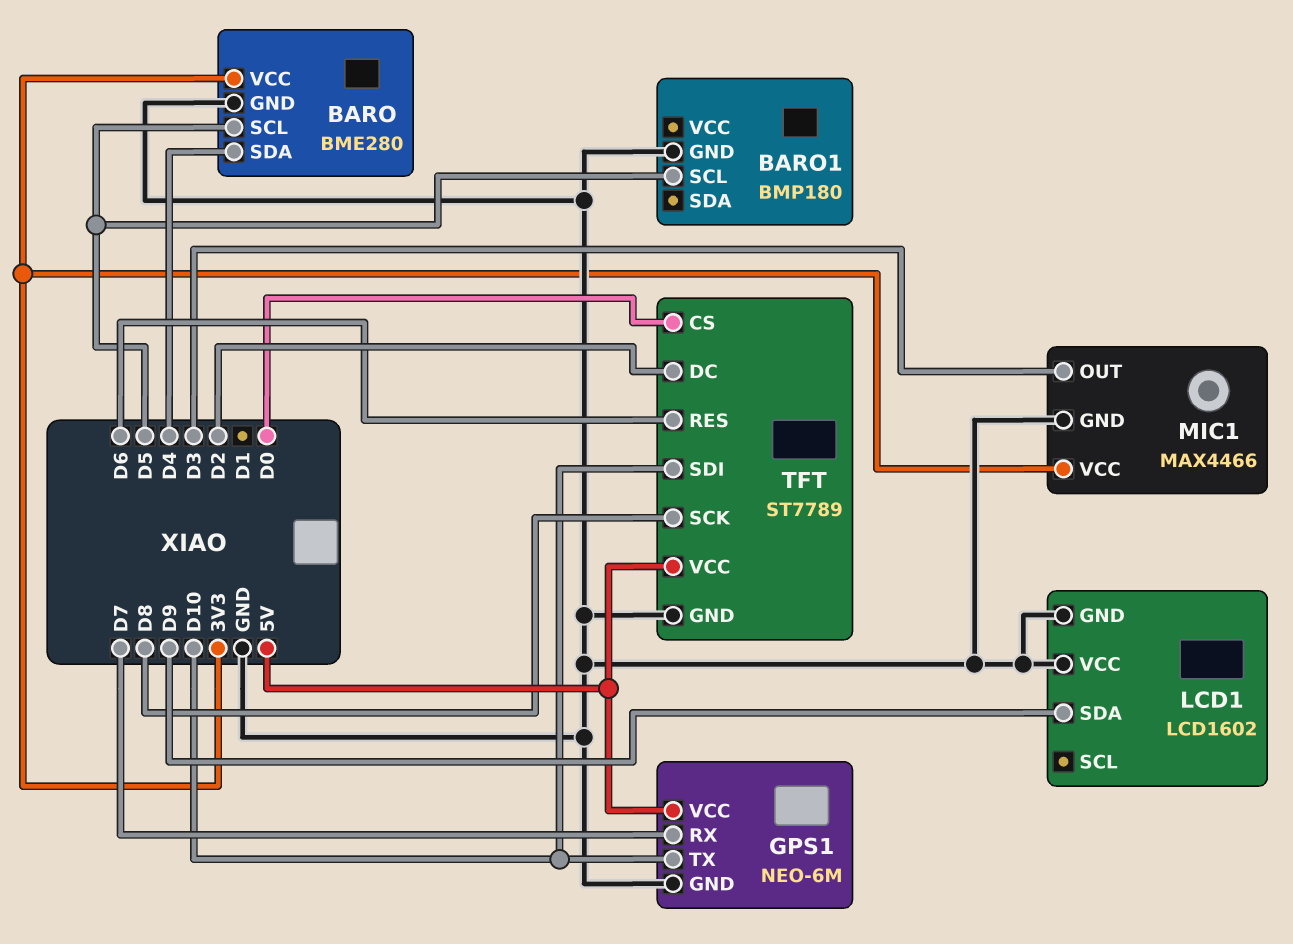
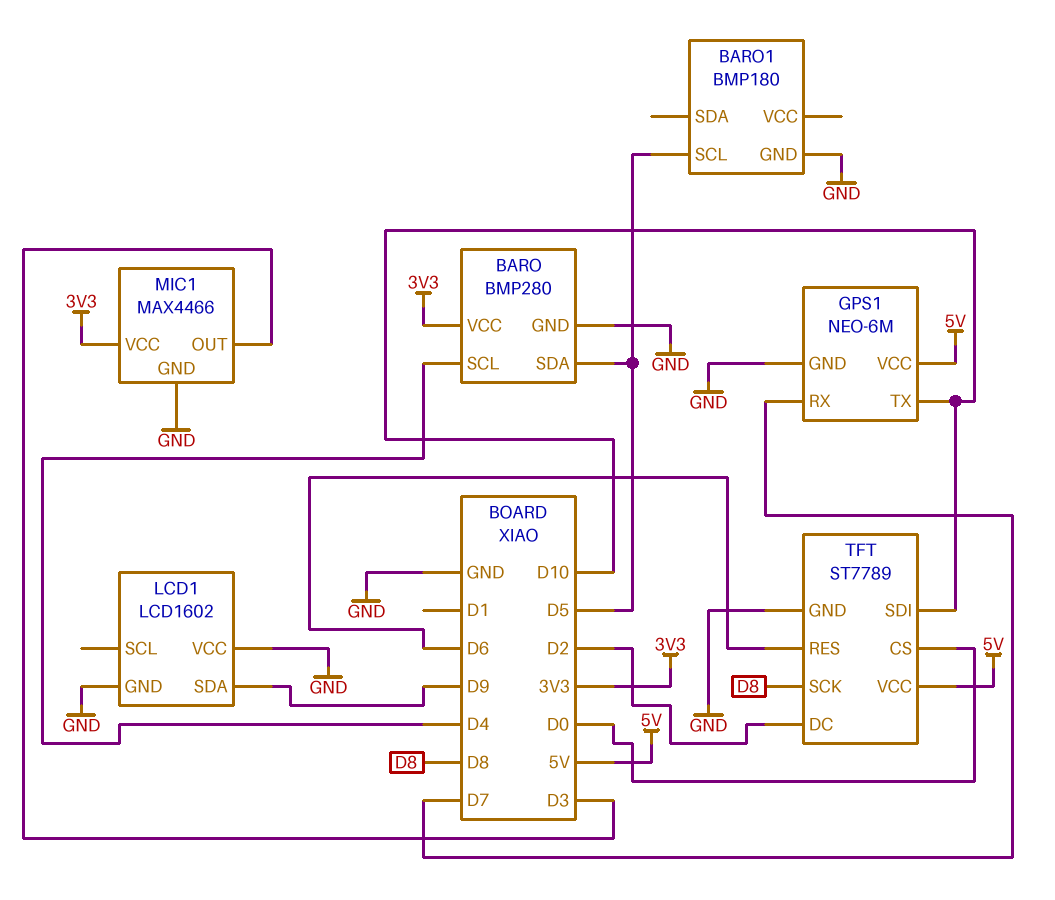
BARO: BME280 -> BMP280
BARO pin SCL: D5 -> D4
BARO pin SDA: D4 -> D5

